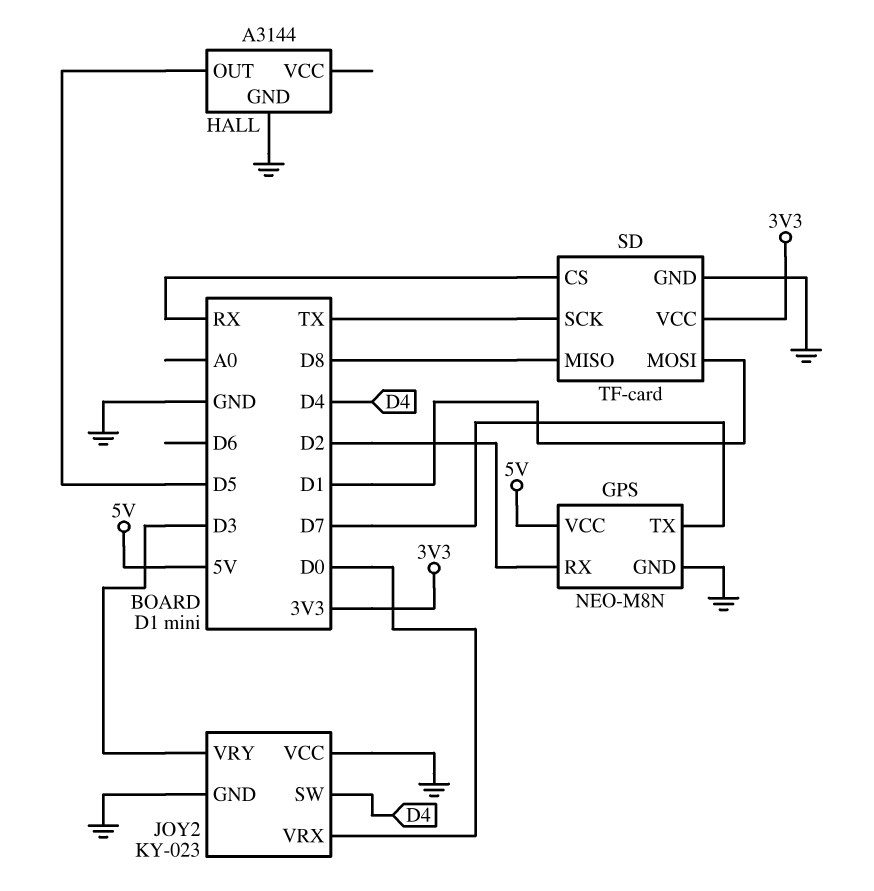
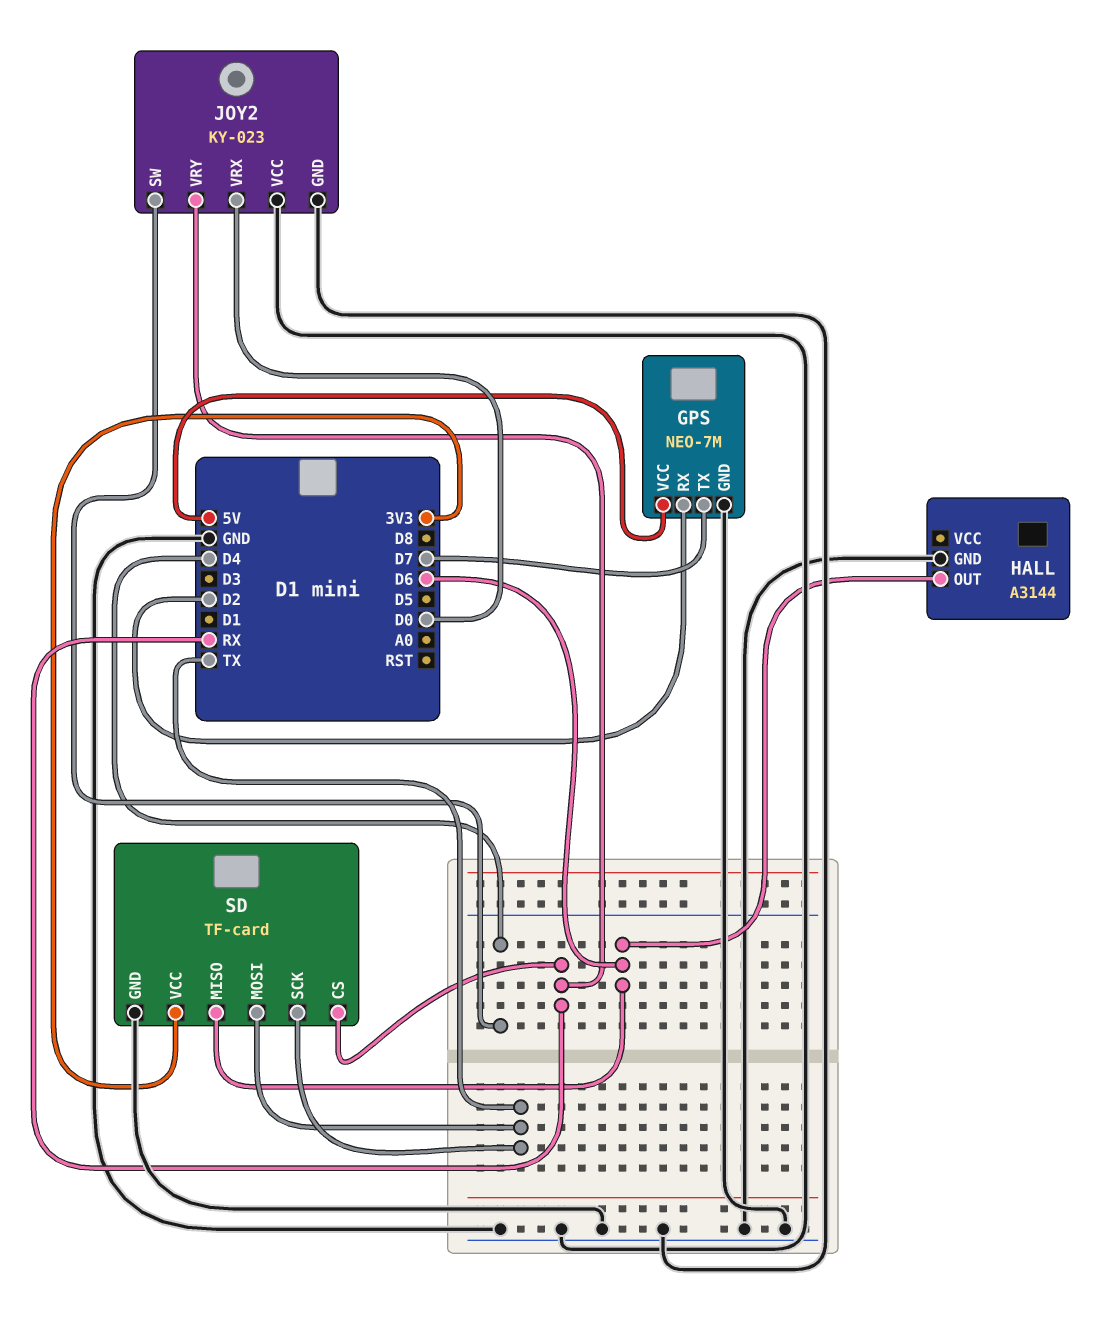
GPS: NEO-M8N -> NEO-7M
HALL pin OUT: D5 -> D6
JOY2 pin VRY: D3 -> RX
SD pin MISO: D8 -> D6
SD pin MOSI: D1 -> TX

